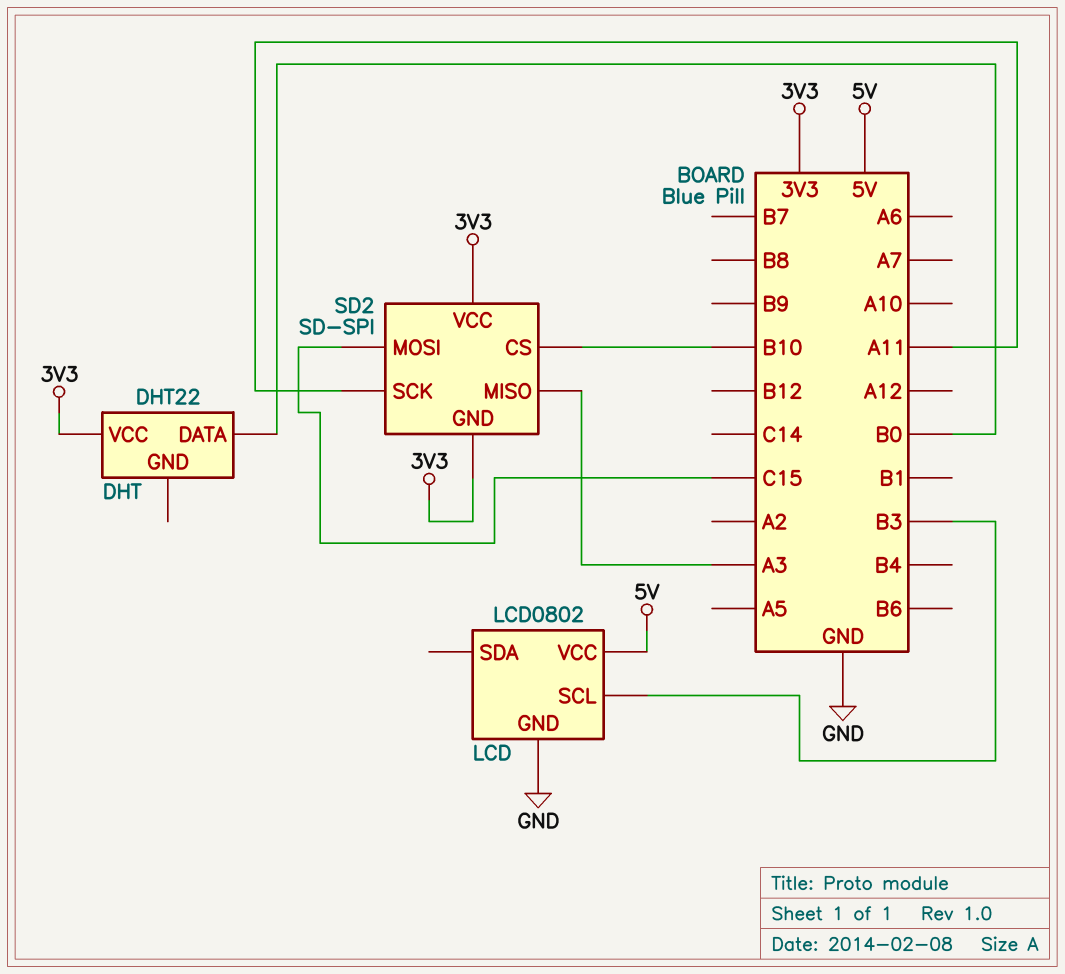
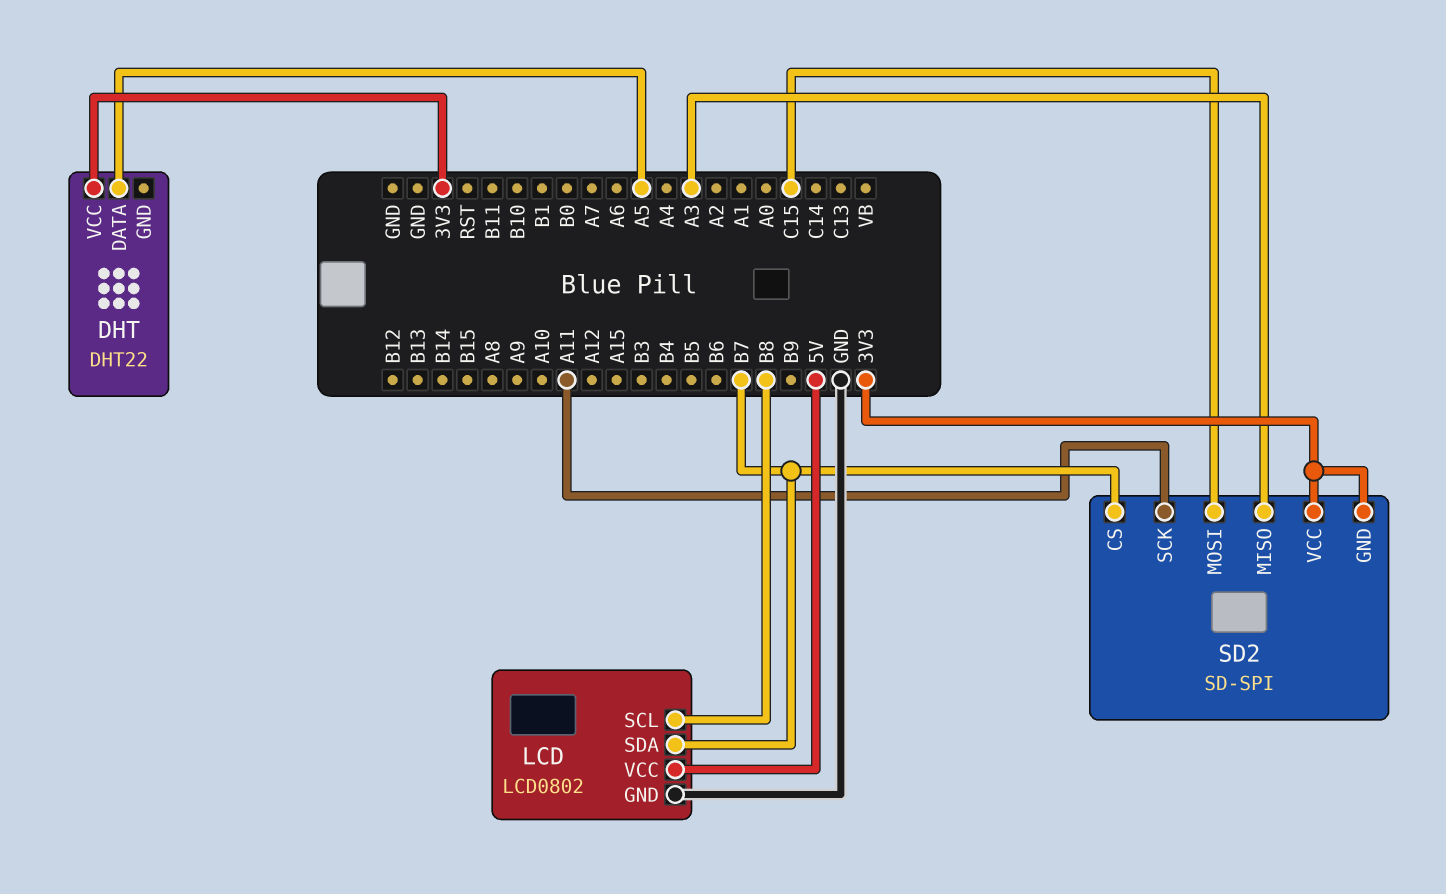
DHT pin DATA: B0 -> A5
LCD pin SCL: B3 -> B8
LCD pin SDA: none -> B7
SD2 pin CS: B10 -> B7

